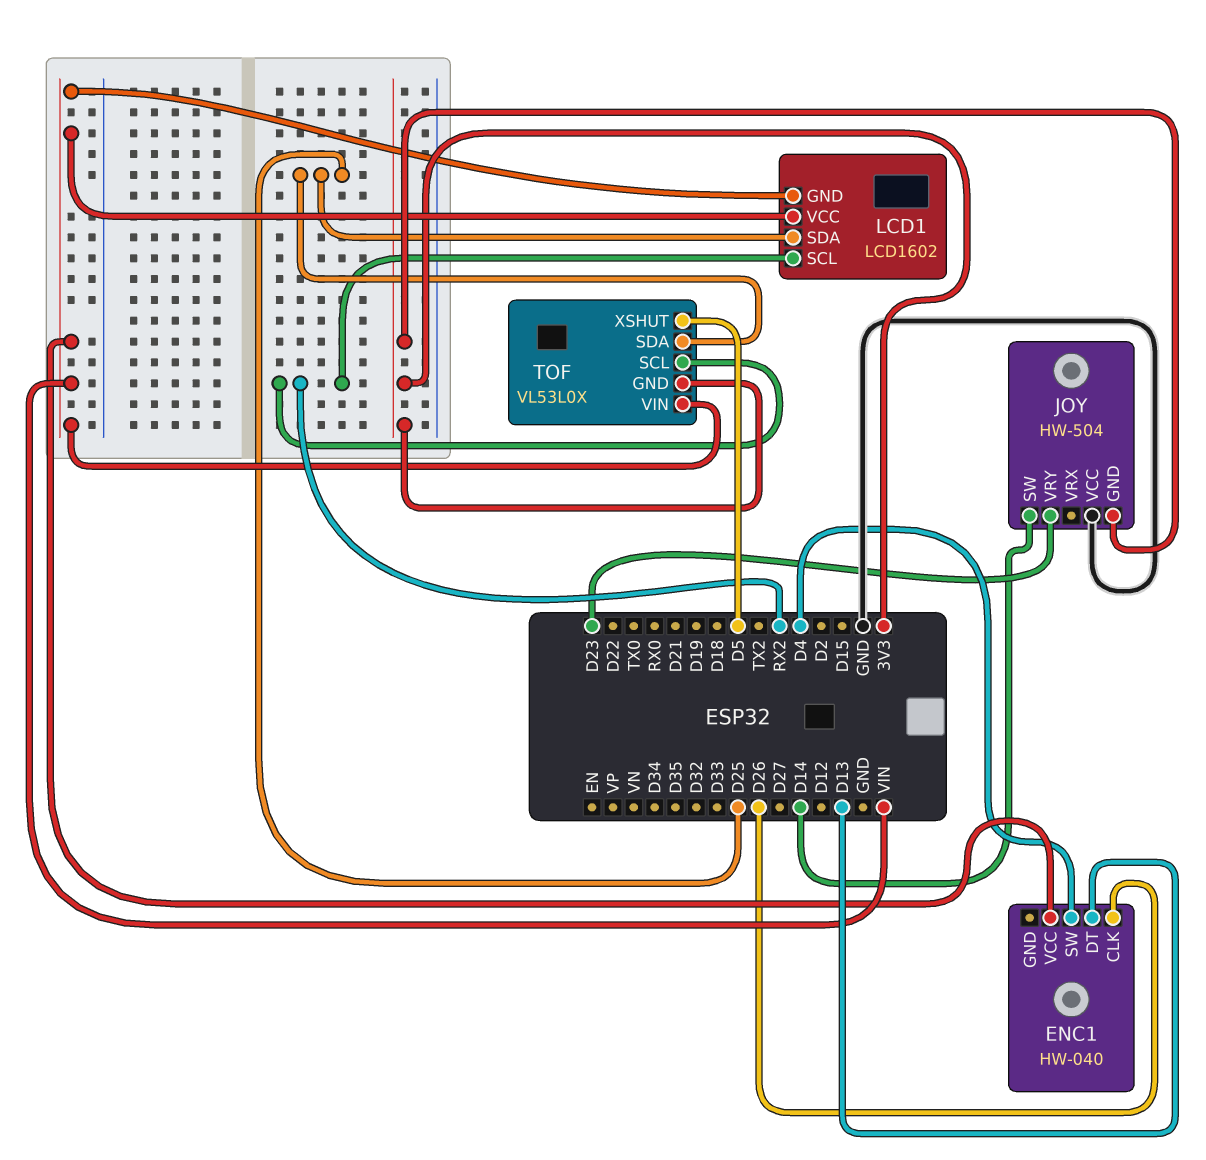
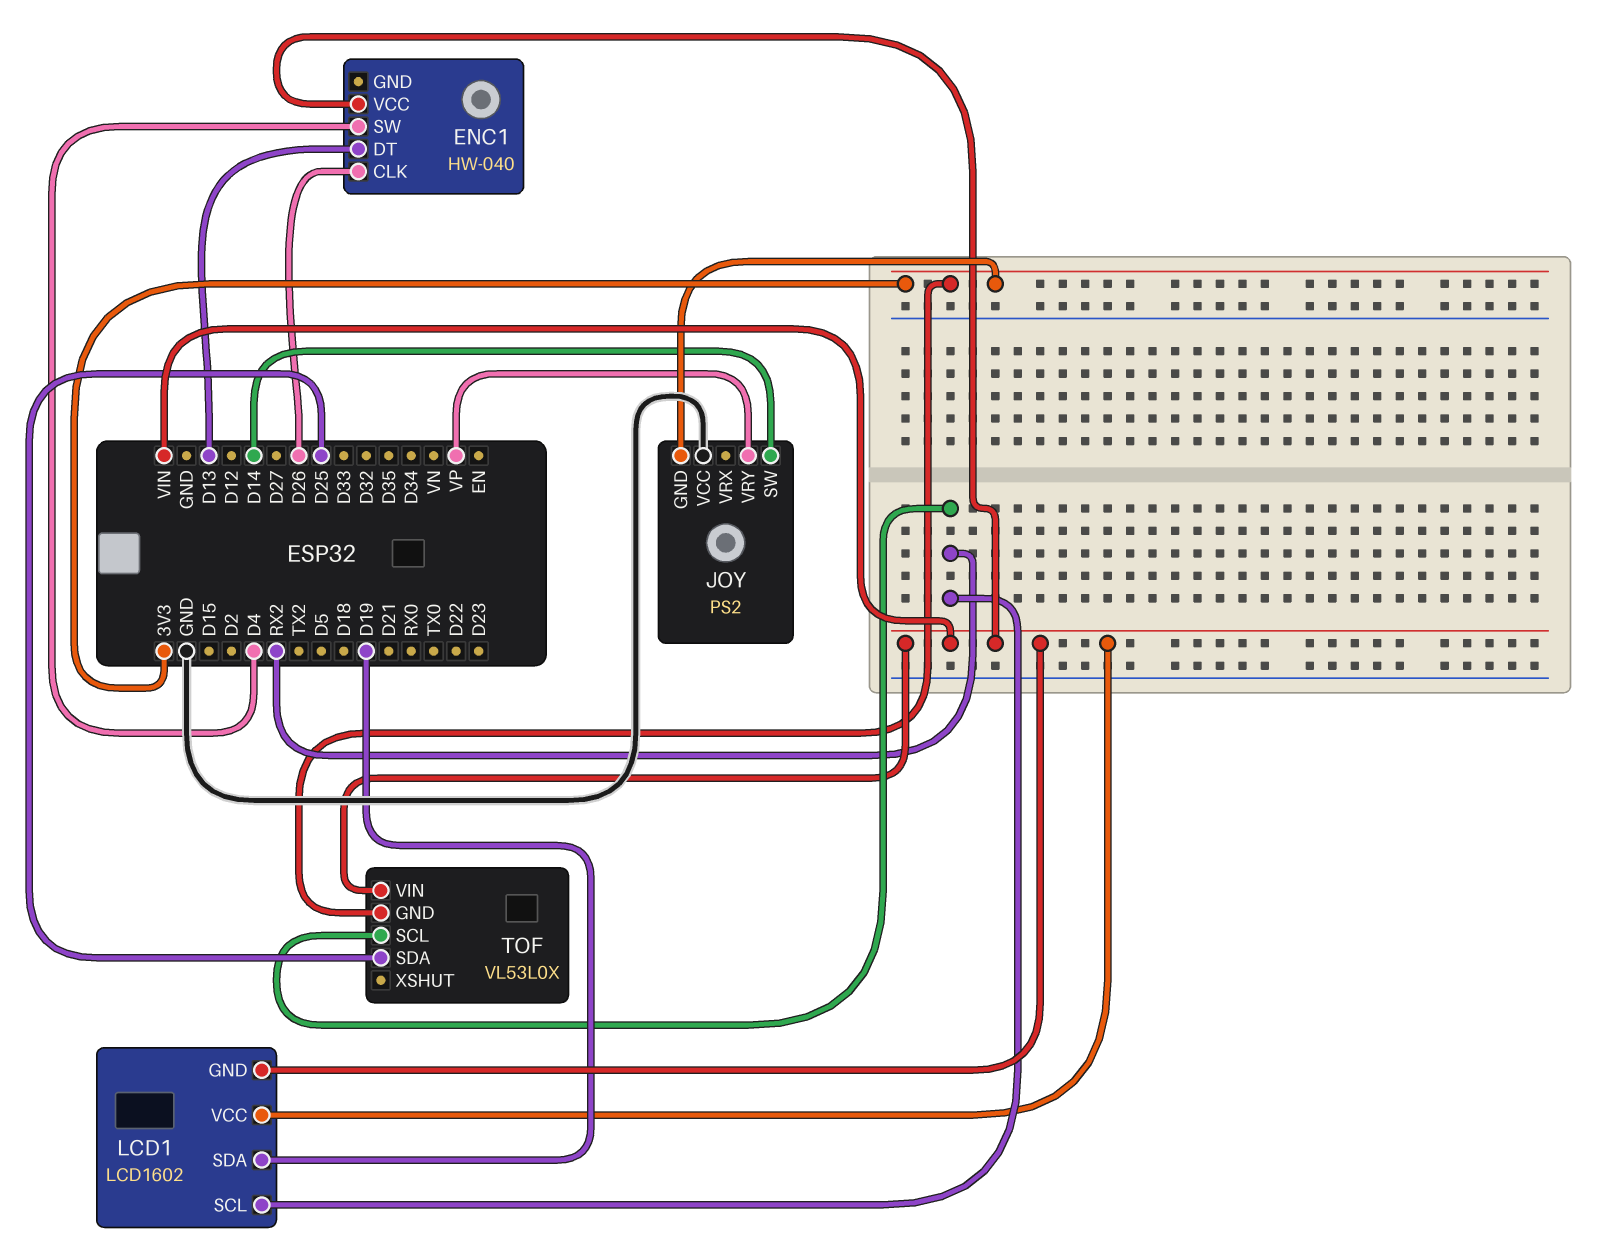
JOY: HW-504 -> PS2
JOY pin VRY: D23 -> VP
LCD1 pin SDA: D25 -> D19
TOF pin XSHUT: D5 -> none

